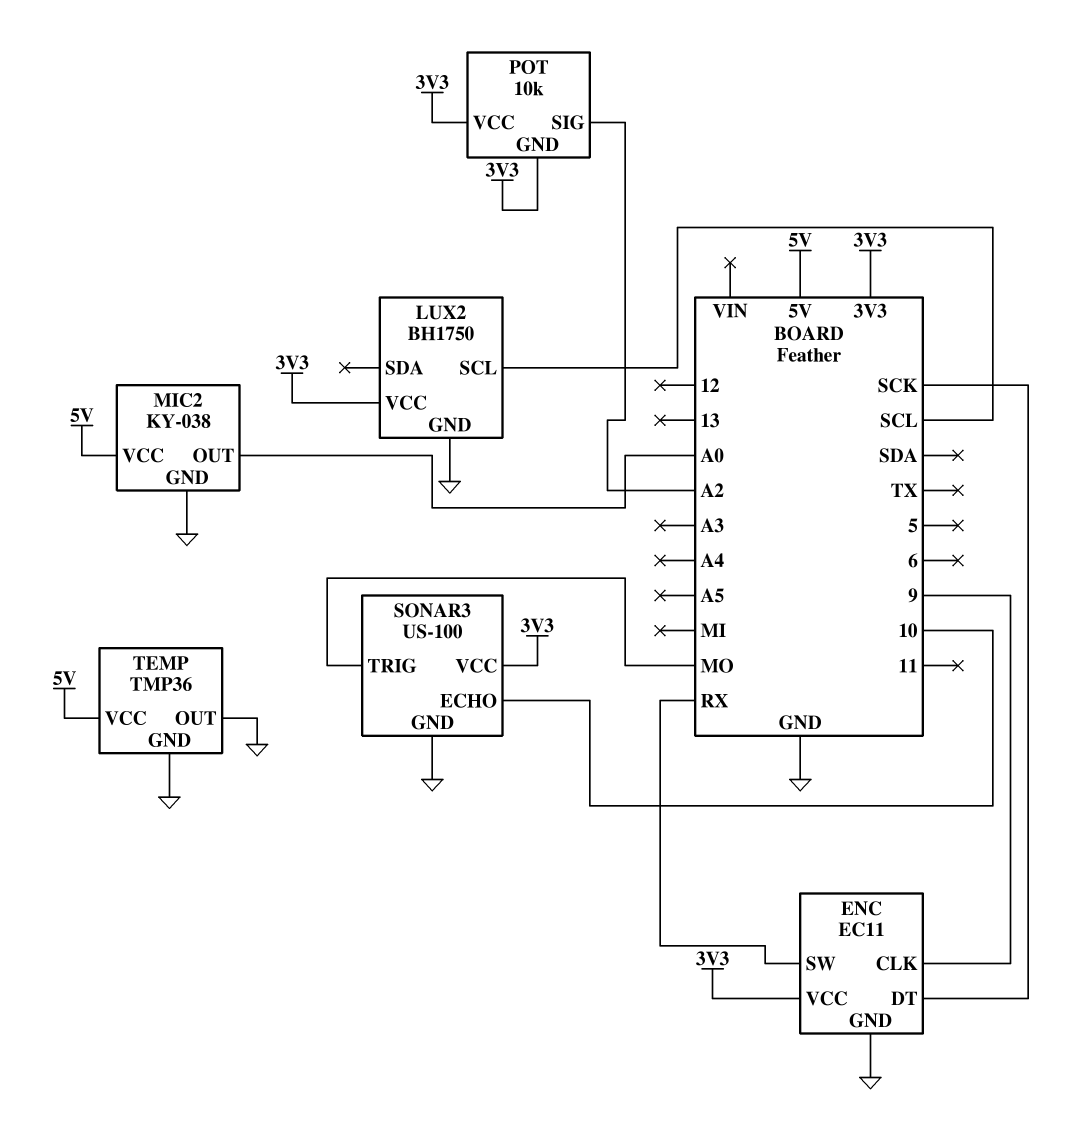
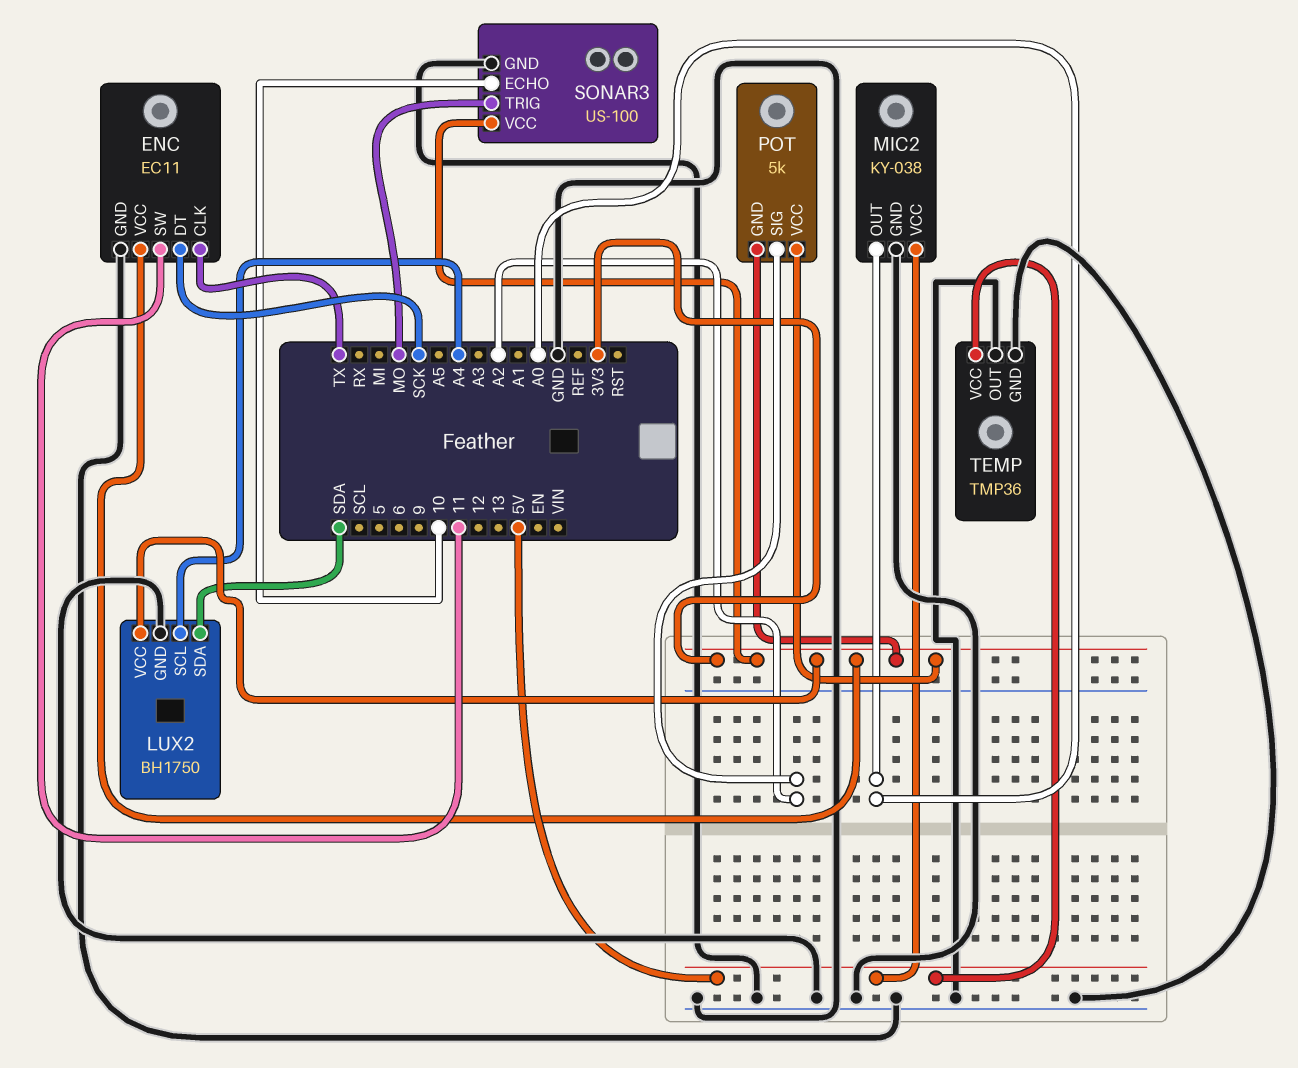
ENC pin CLK: 9 -> TX
ENC pin SW: RX -> 11
LUX2 pin SCL: SCL -> A4
LUX2 pin SDA: none -> SDA
POT: 10k -> 5k

